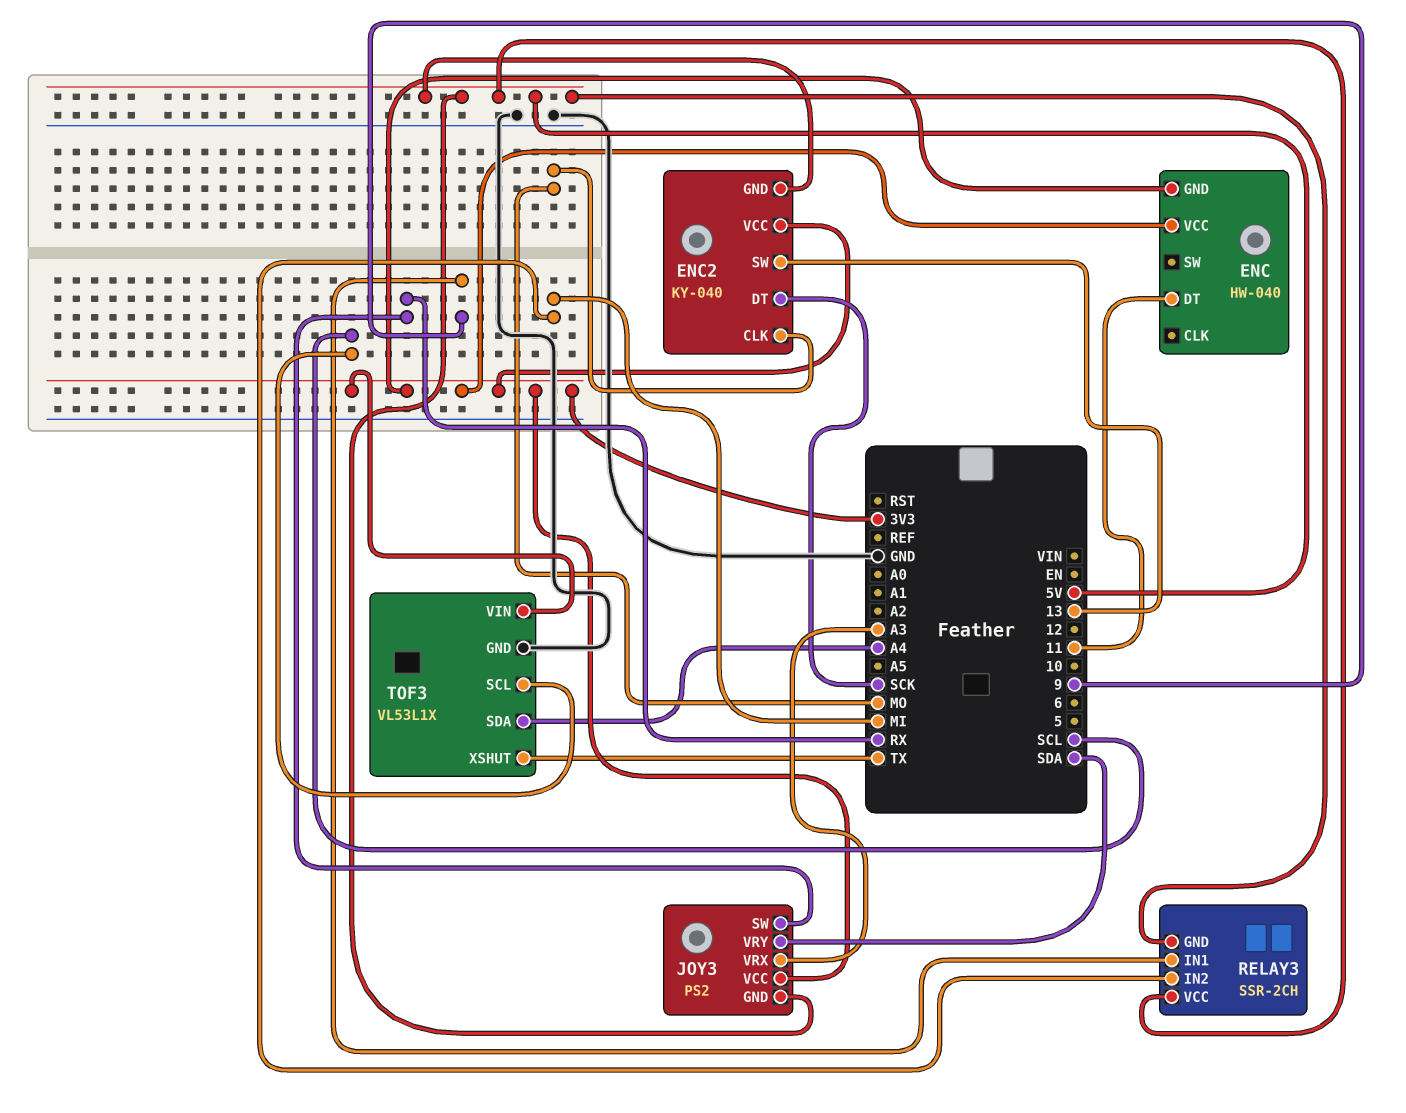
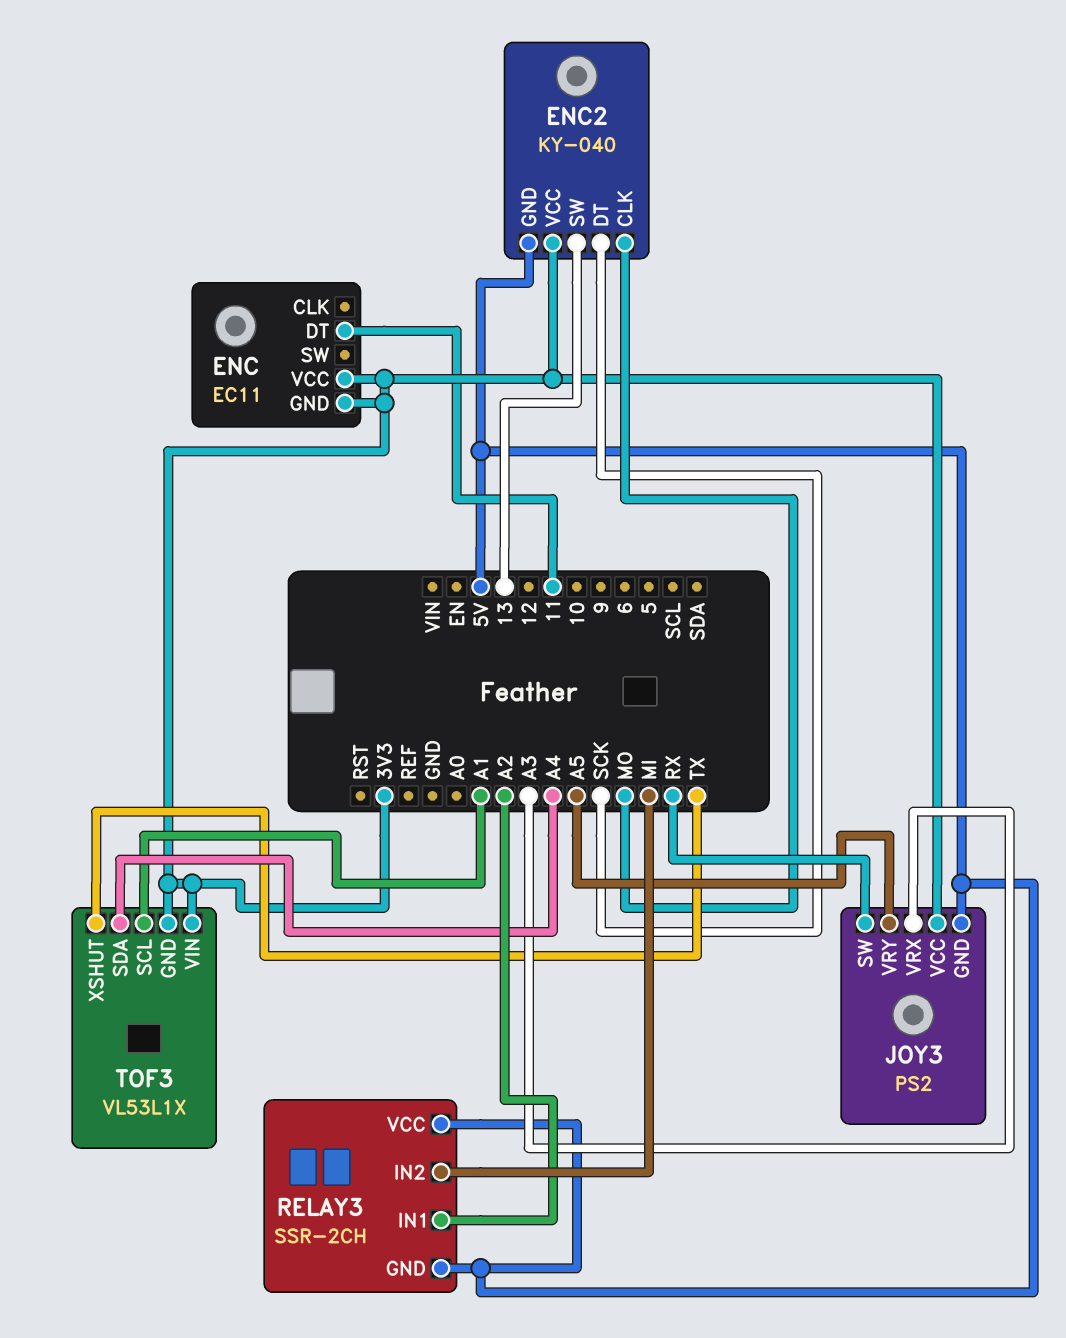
ENC: HW-040 -> EC11
JOY3 pin VRY: SDA -> A5
RELAY3 pin IN1: 9 -> A2
TOF3 pin GND: GND -> 3V3
TOF3 pin SCL: SCL -> A1

